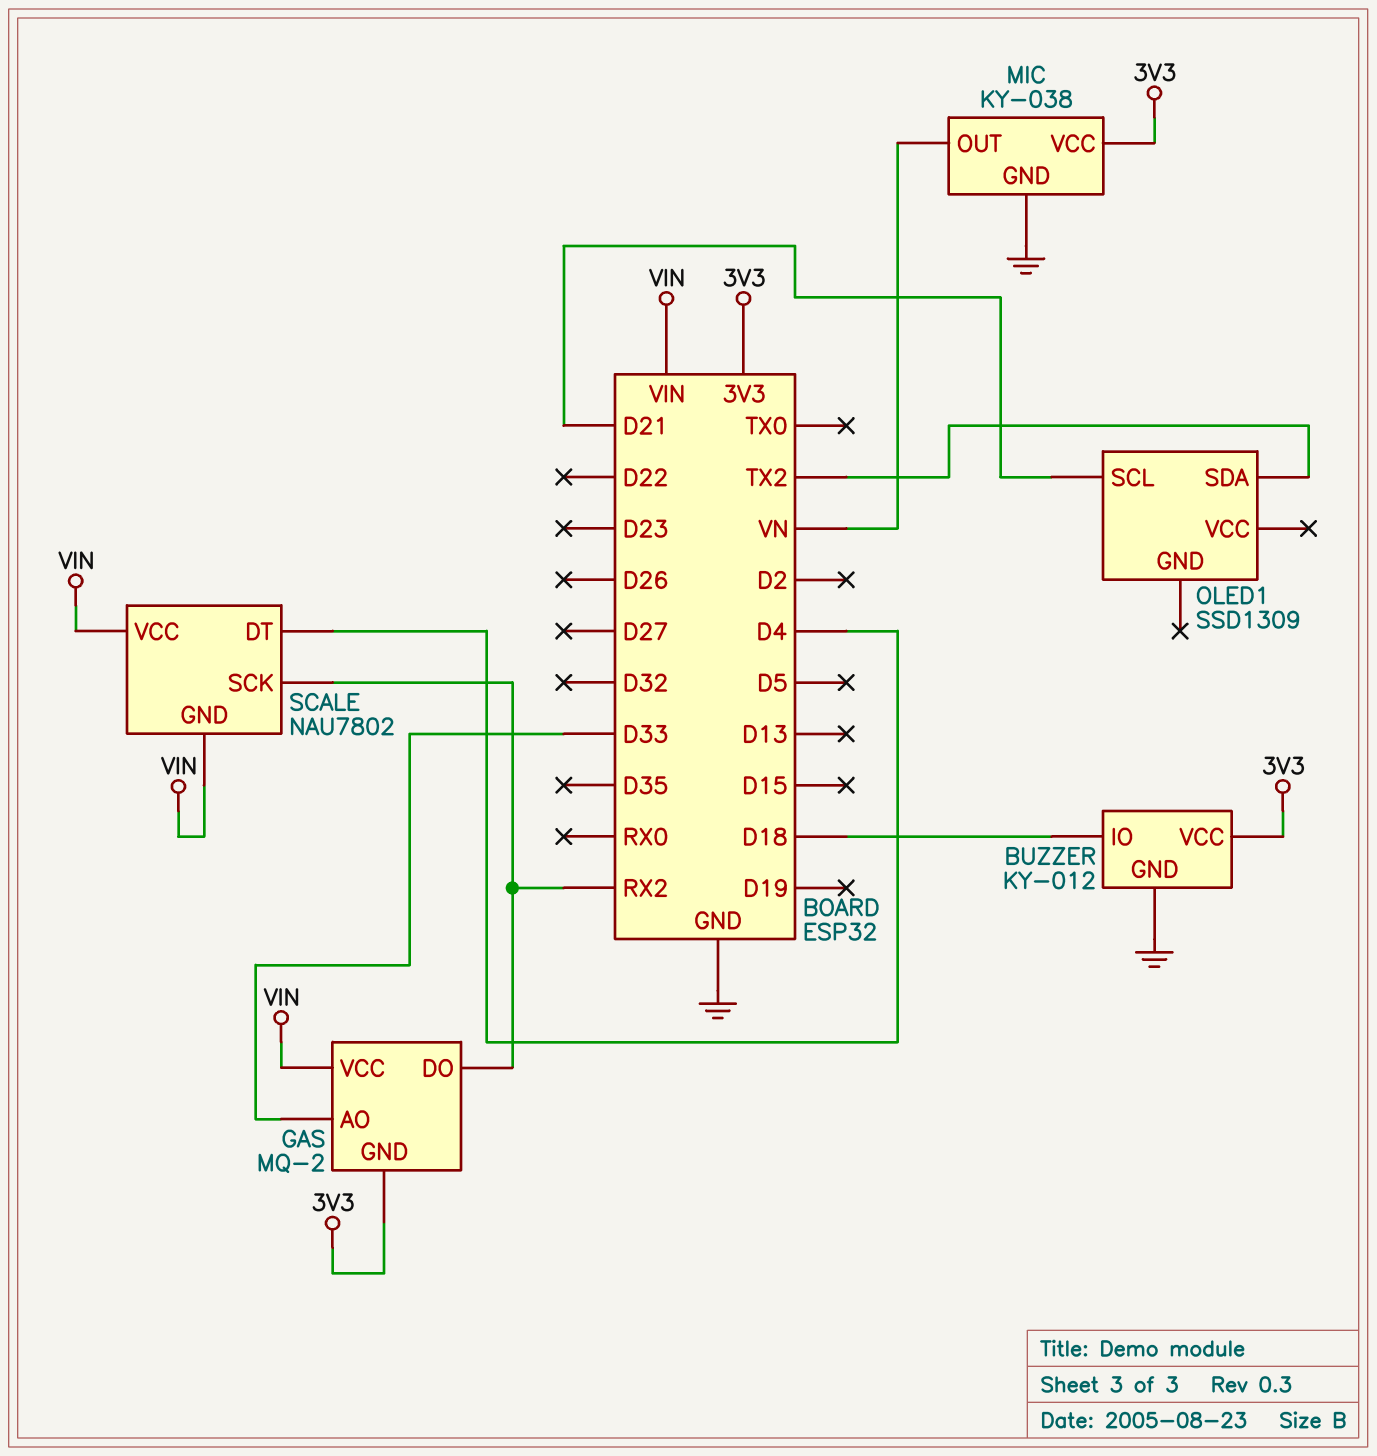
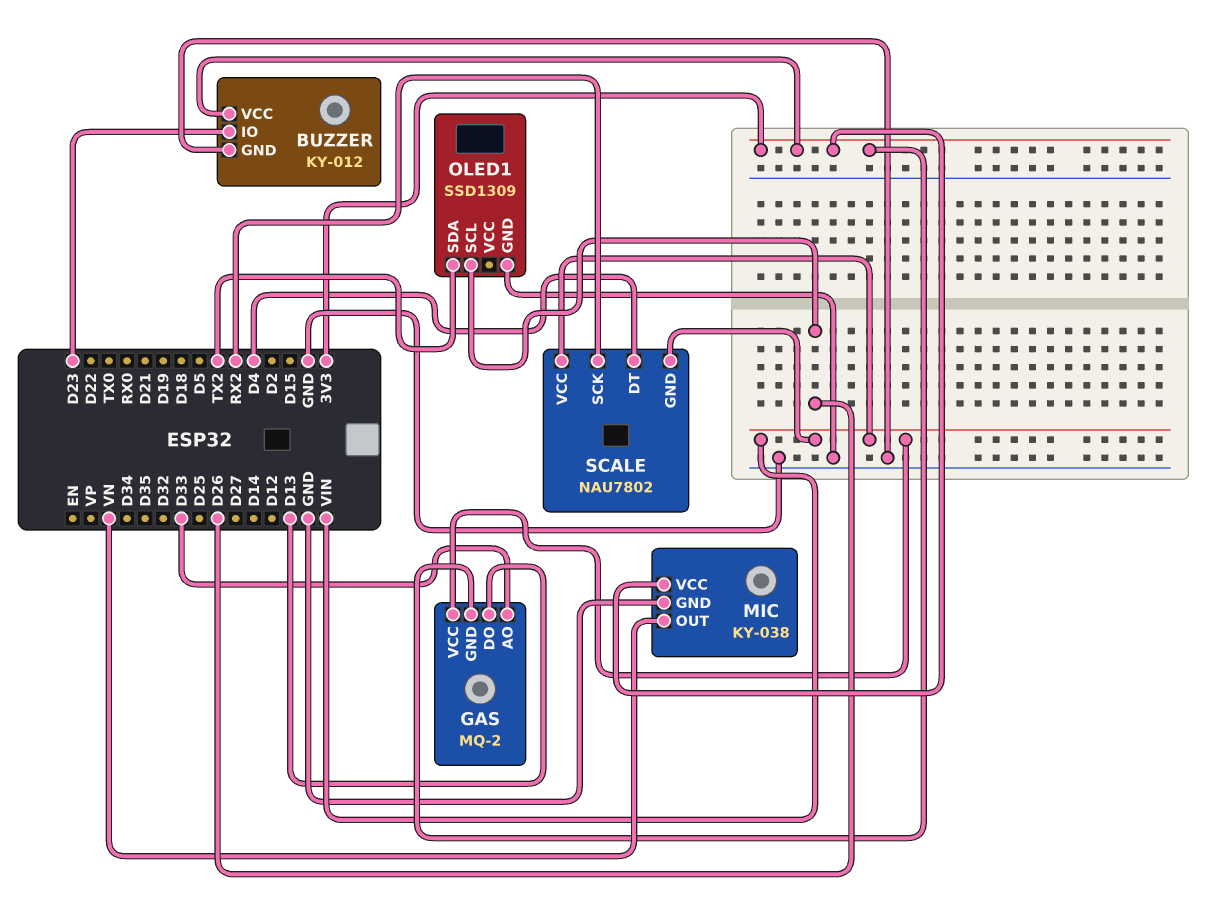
BUZZER pin IO: D18 -> D23
GAS pin DO: RX2 -> D13
OLED1 pin GND: none -> GND
OLED1 pin SCL: D21 -> D26

